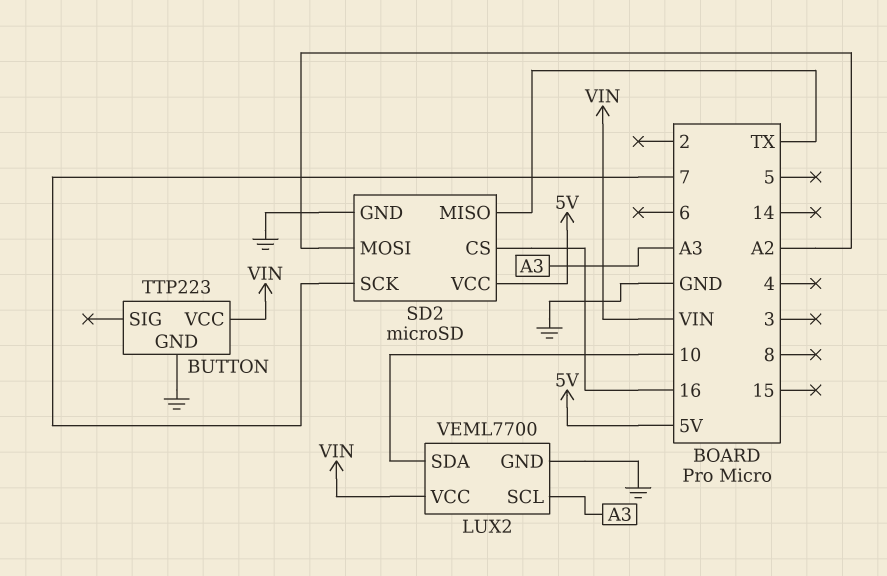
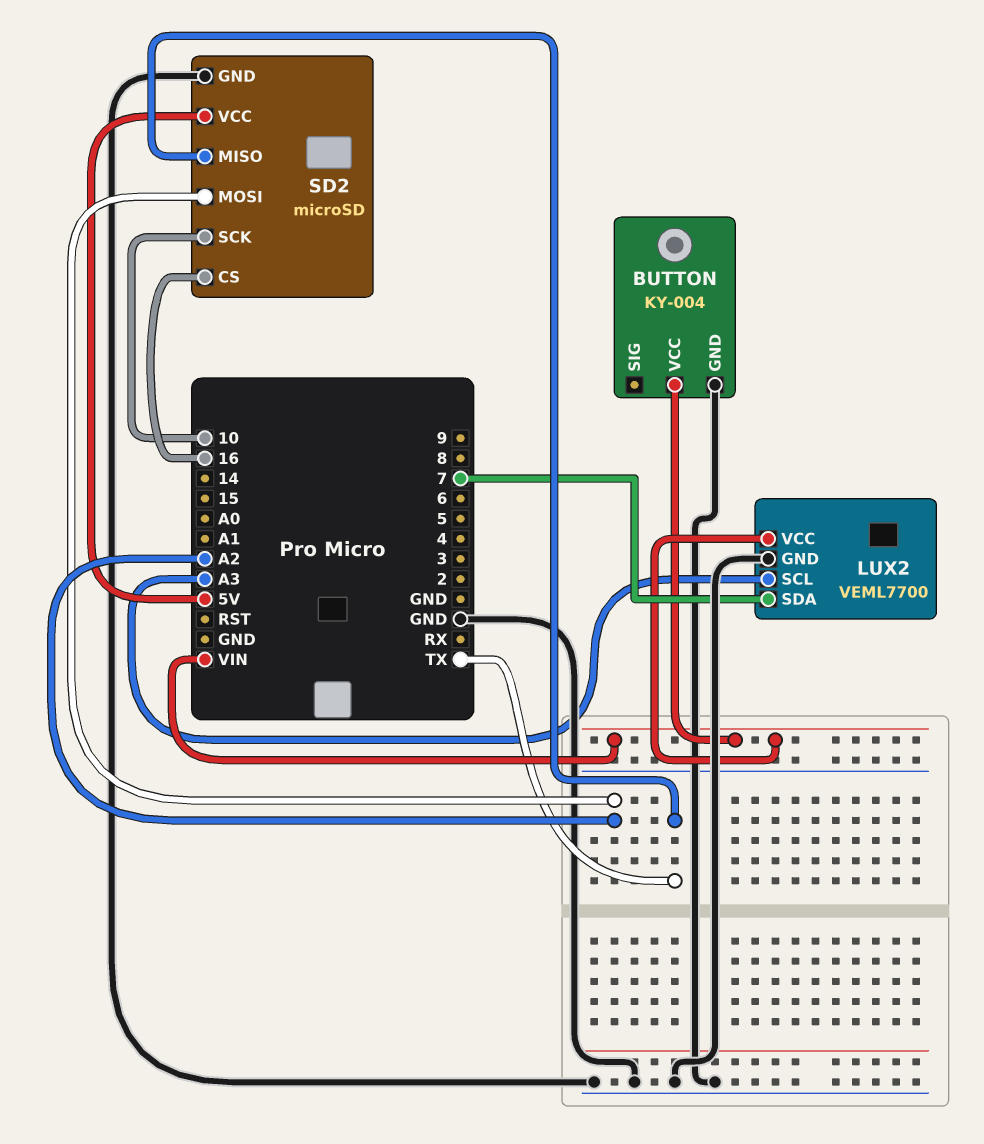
BUTTON: TTP223 -> KY-004
LUX2 pin SDA: 10 -> 7
SD2 pin SCK: 7 -> 10

